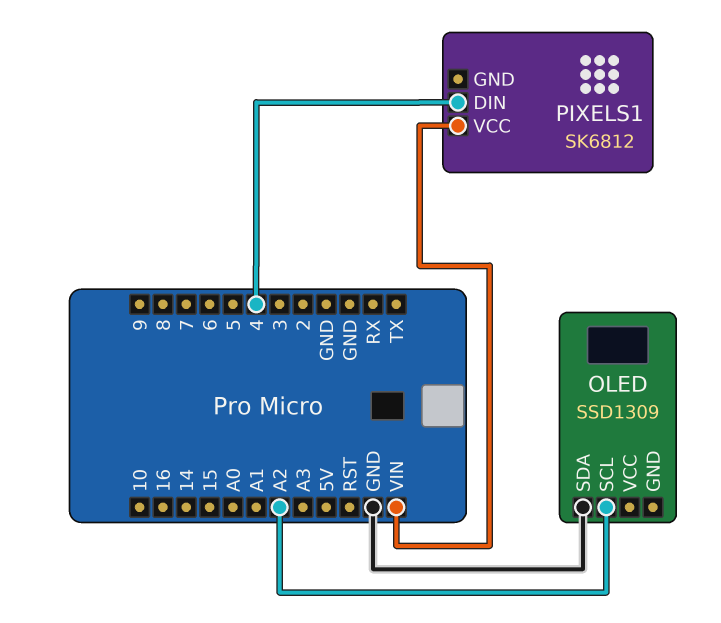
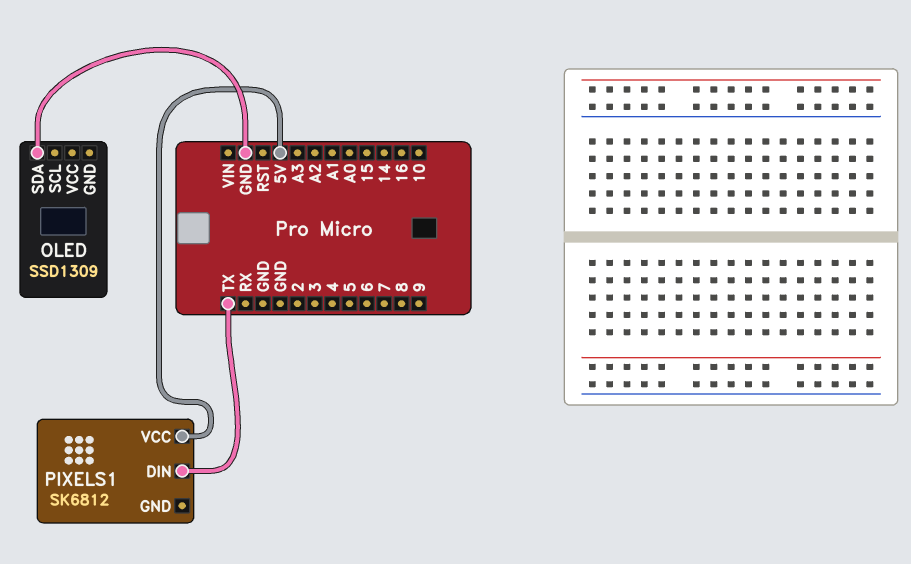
OLED pin SCL: A2 -> none
PIXELS1 pin DIN: 4 -> TX
PIXELS1 pin VCC: VIN -> 5V

